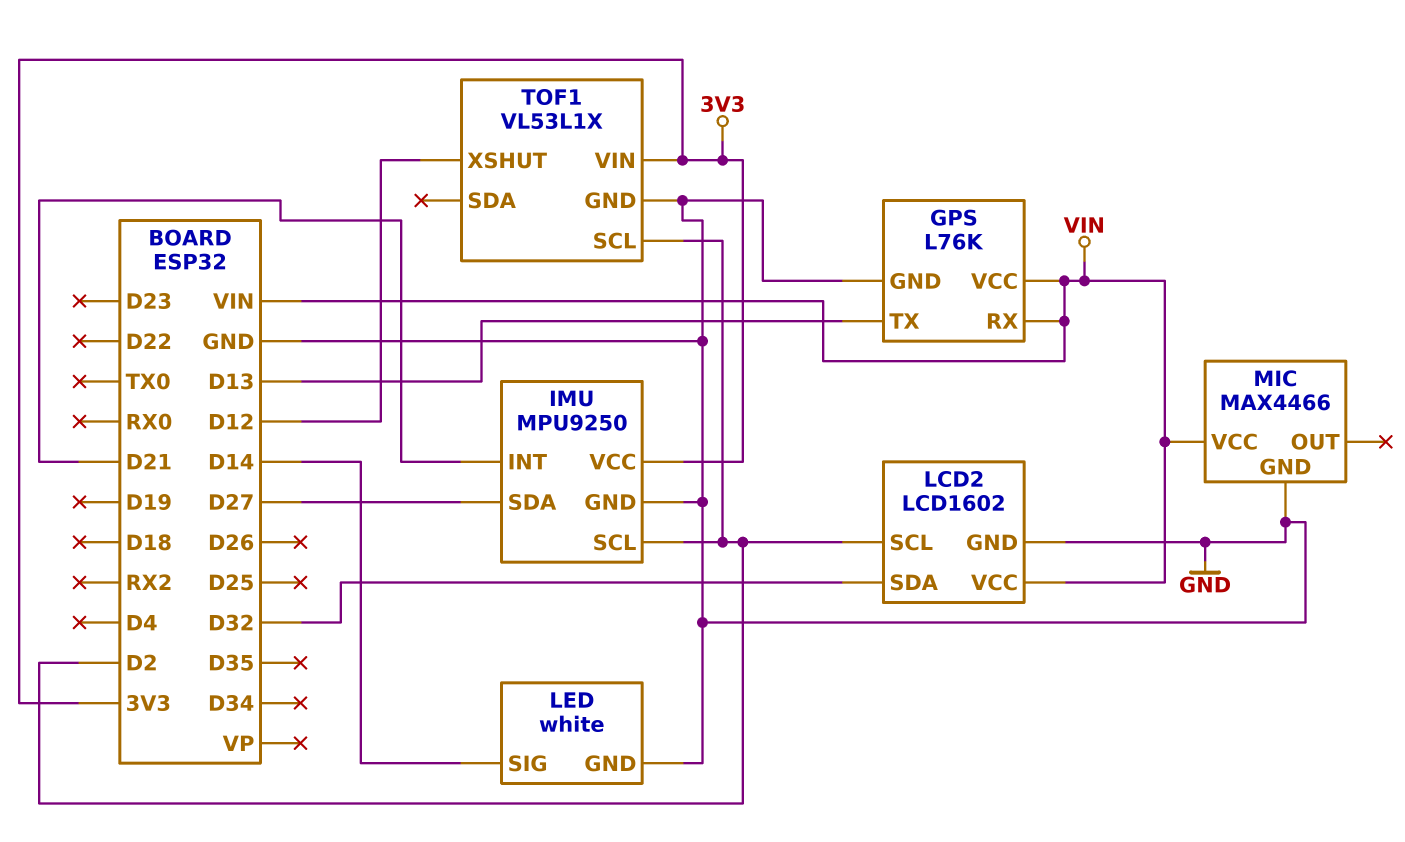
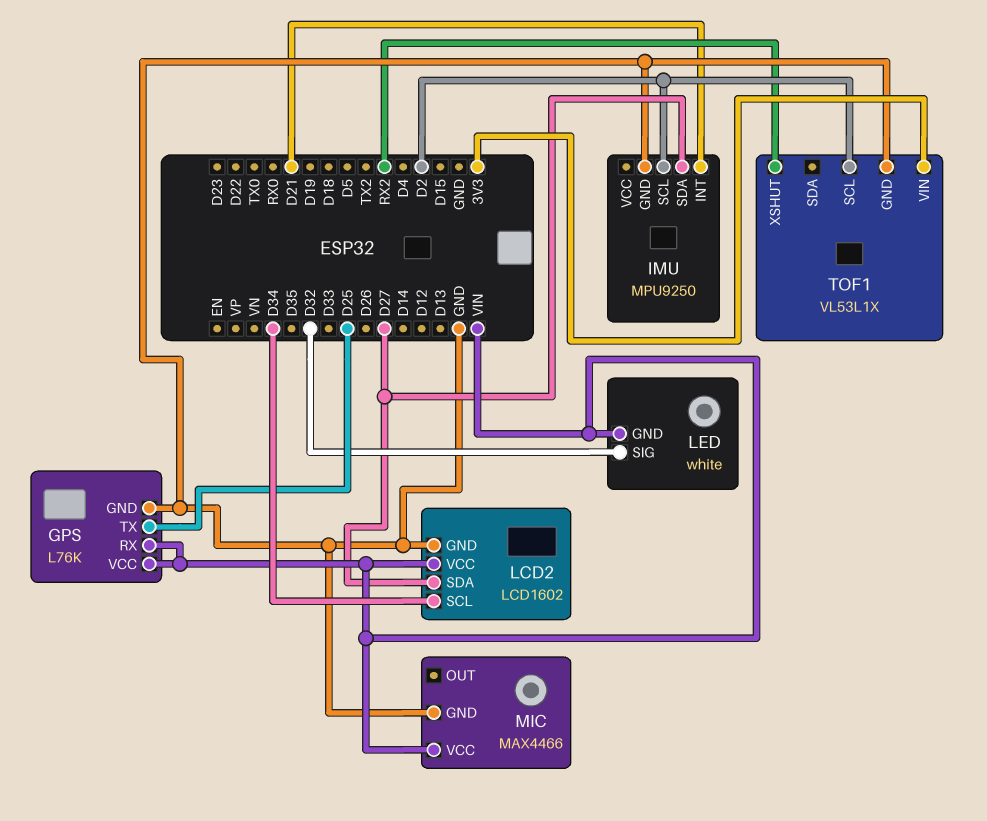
GPS pin TX: D13 -> D25
IMU pin VCC: 3V3 -> none
LCD2 pin SCL: D2 -> D34
LCD2 pin SDA: D32 -> D27
LED pin GND: GND -> VIN
LED pin SIG: D14 -> D32
TOF1 pin XSHUT: D12 -> RX2

